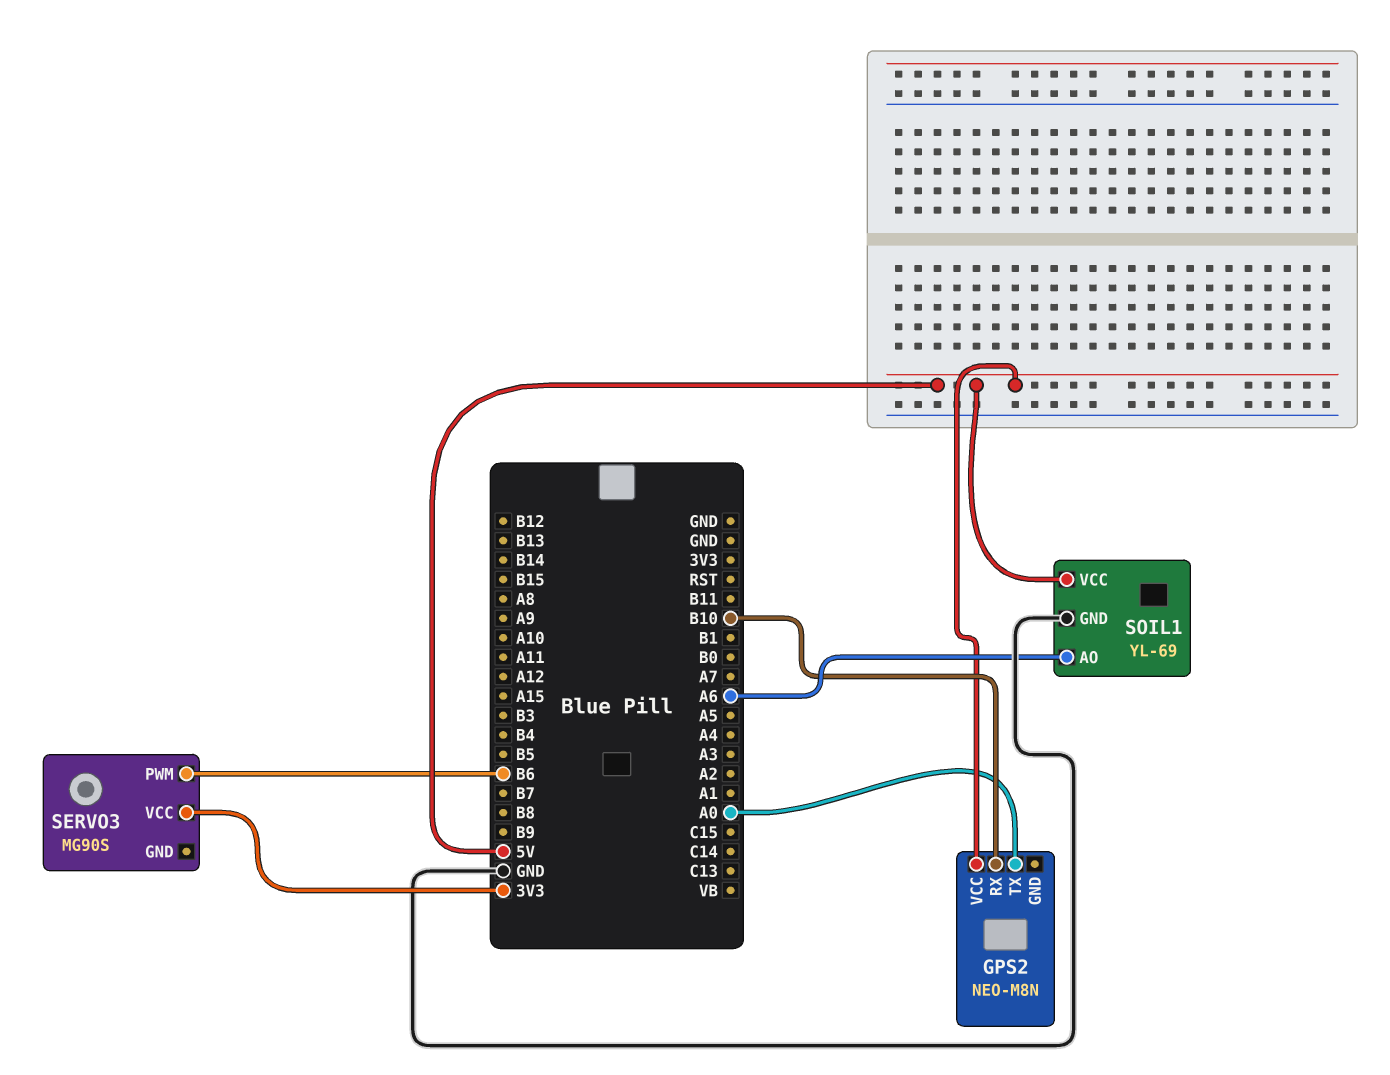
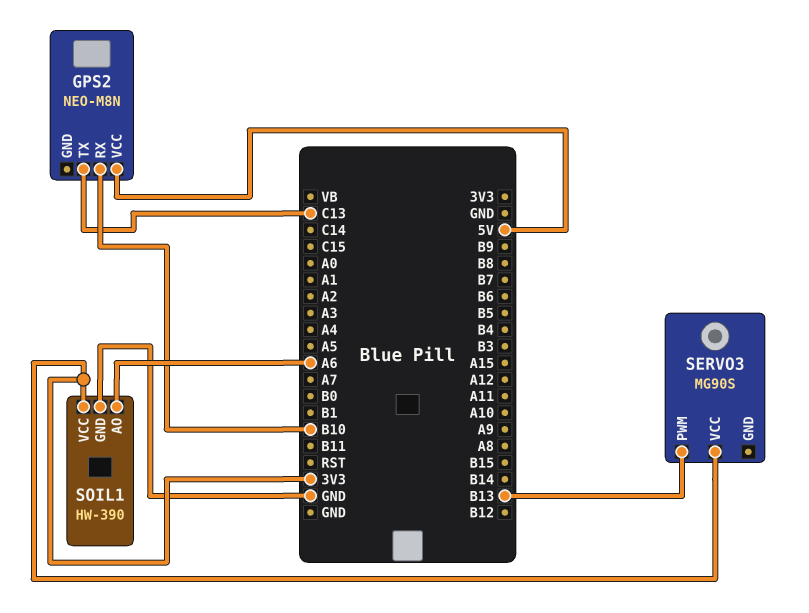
GPS2 pin TX: A0 -> C13
SERVO3 pin PWM: B6 -> B13
SOIL1: YL-69 -> HW-390
SOIL1 pin VCC: 5V -> 3V3

